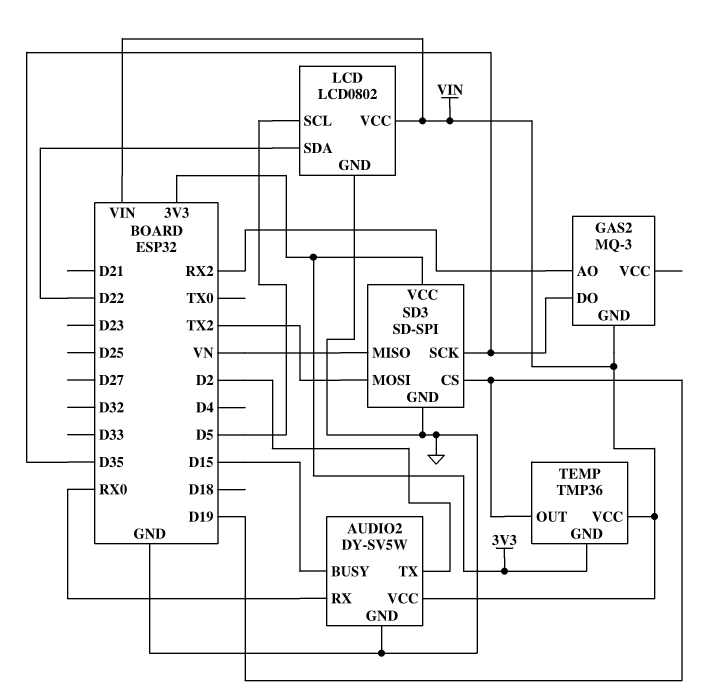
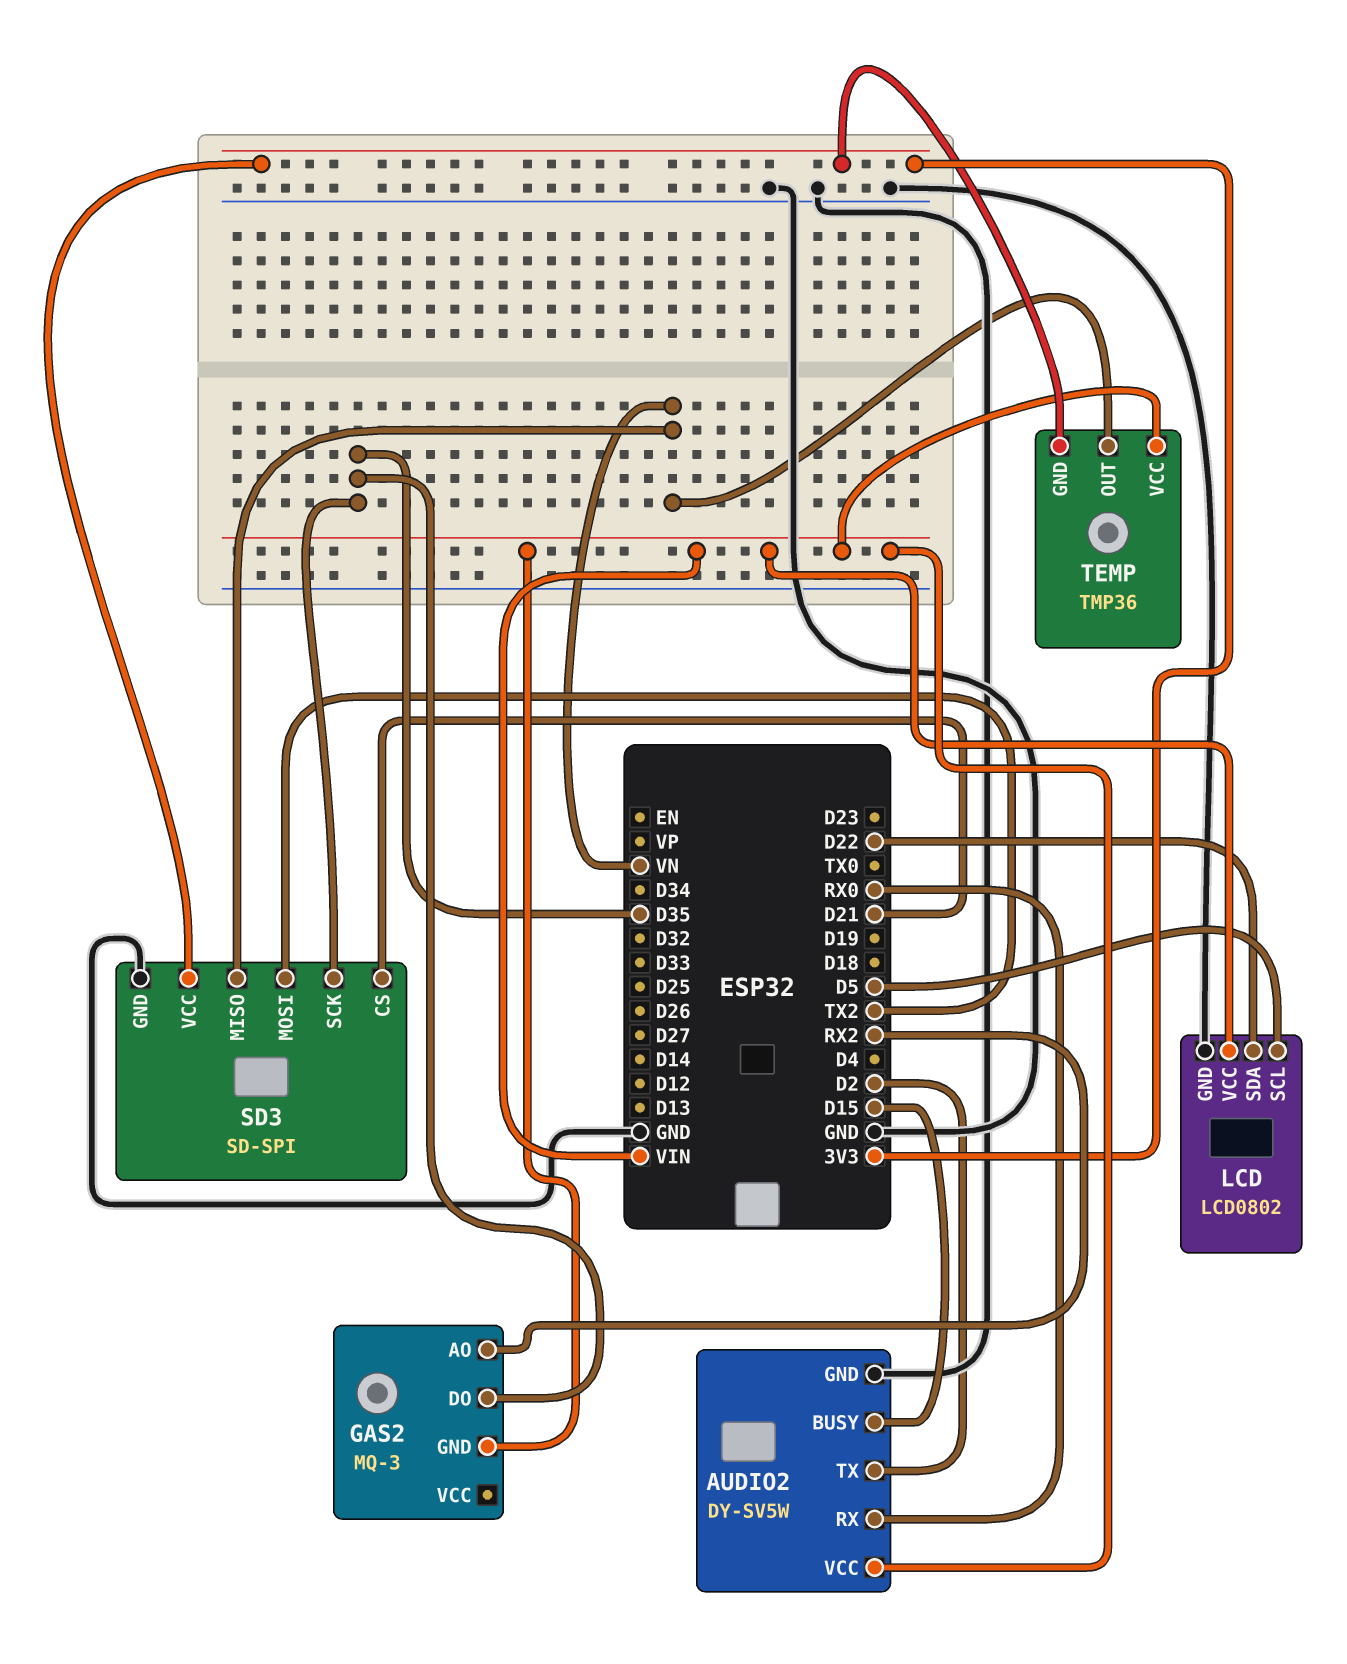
SD3 pin CS: D19 -> D21
TEMP pin OUT: D19 -> VN

